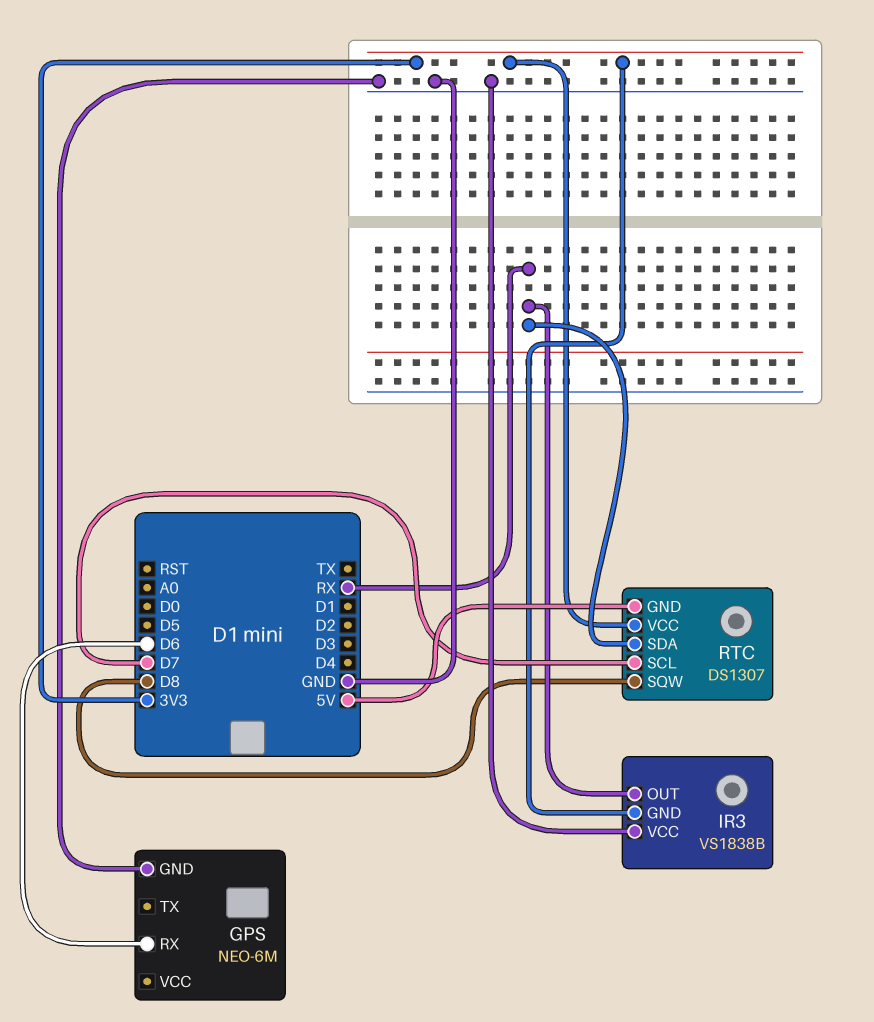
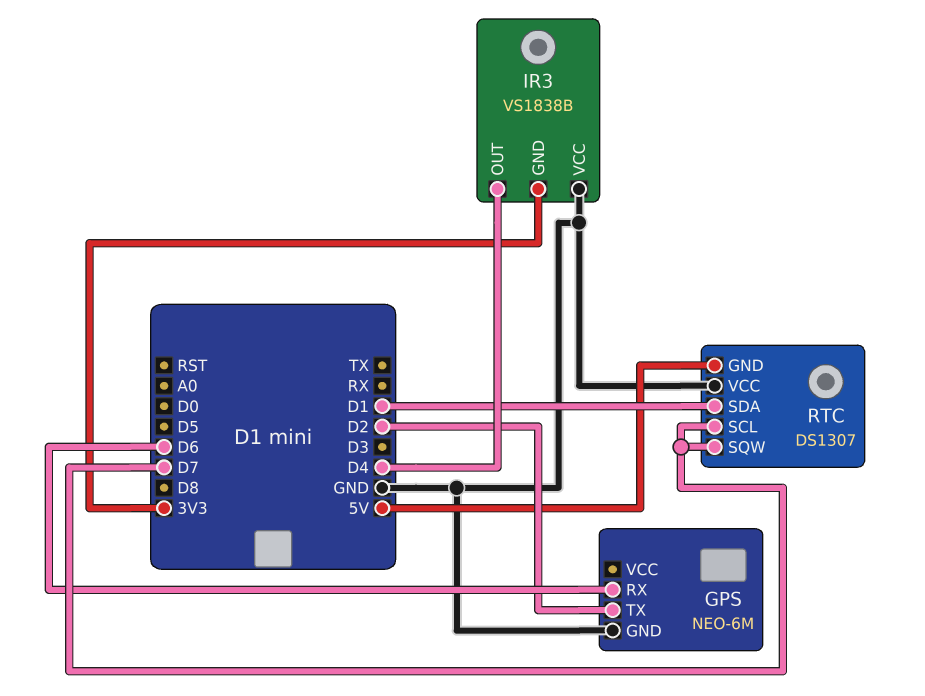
GPS pin TX: none -> D2
IR3 pin OUT: RX -> D4
RTC pin SDA: RX -> D1
RTC pin SQW: D8 -> D7
RTC pin VCC: 3V3 -> GND

